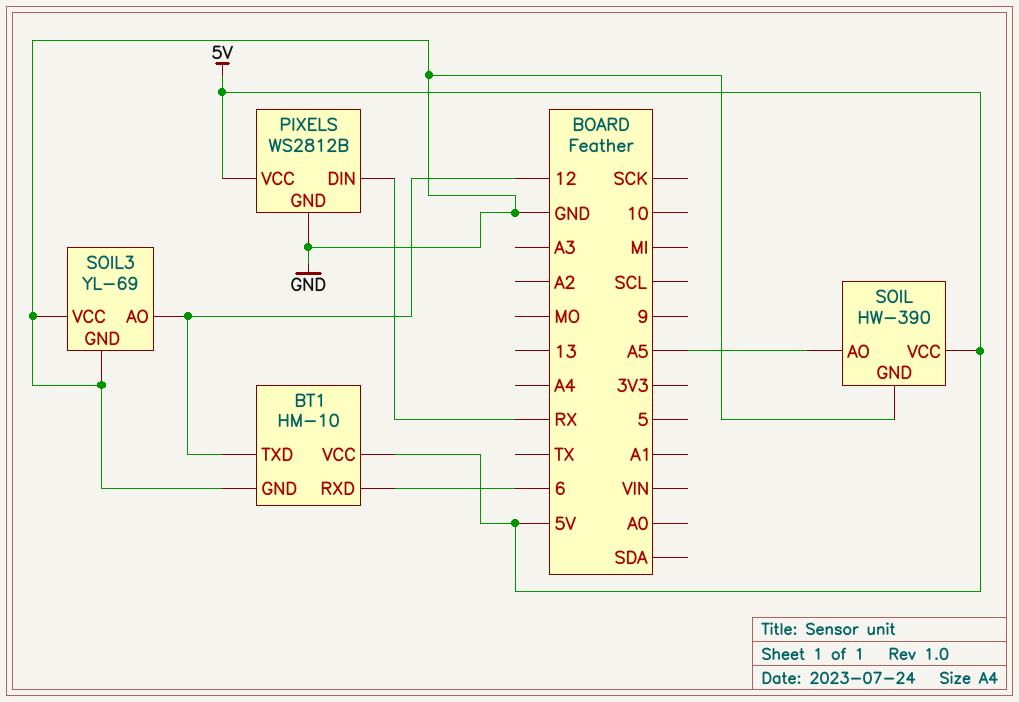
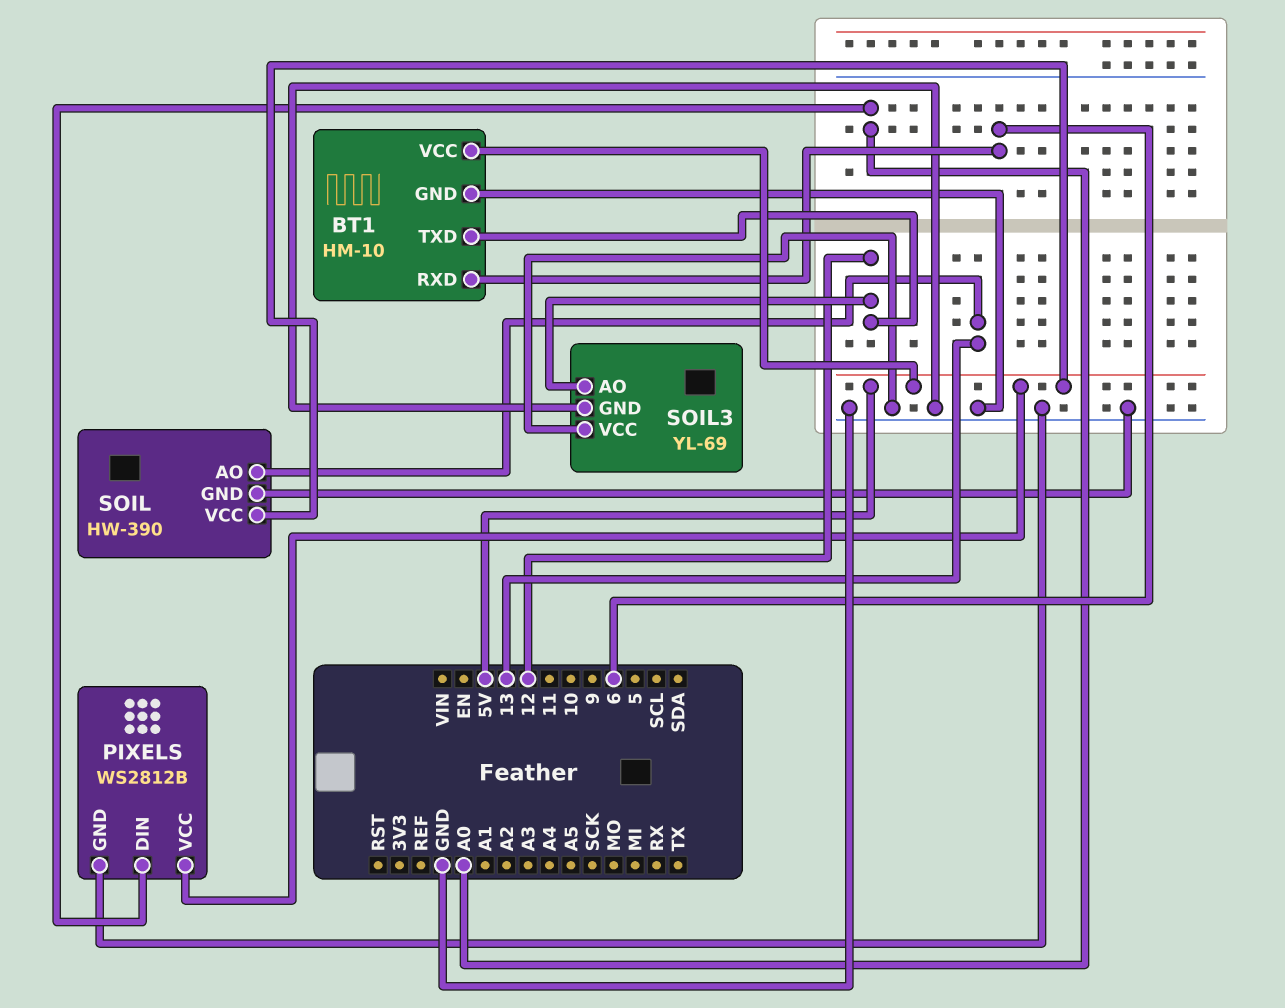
PIXELS pin DIN: RX -> A0
SOIL pin AO: A5 -> 13

